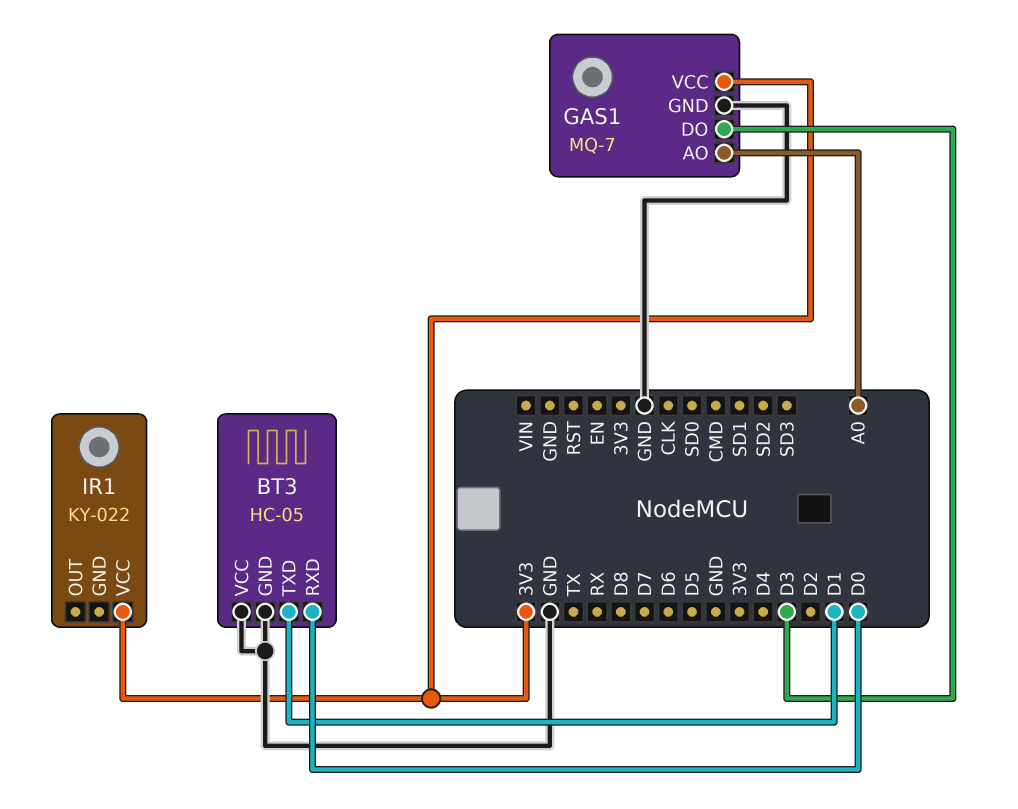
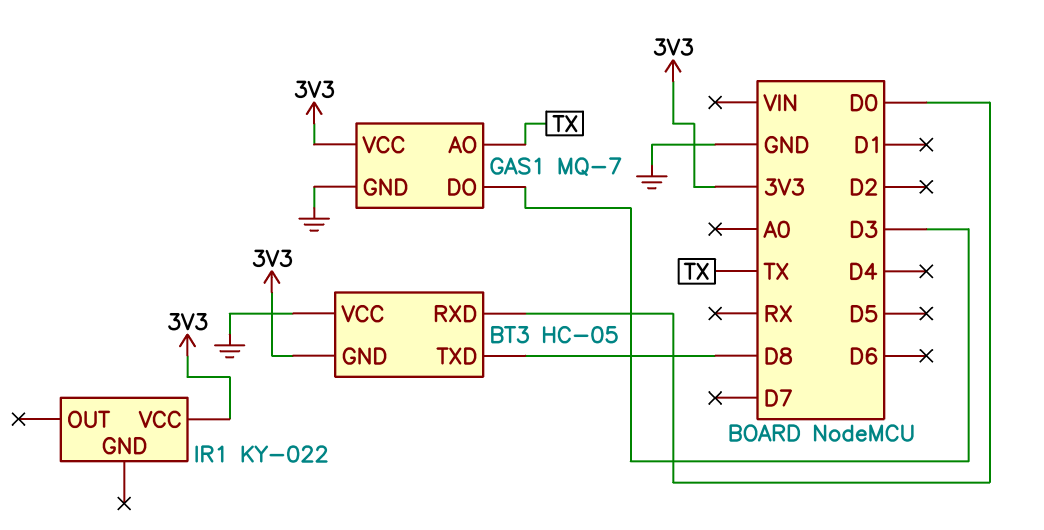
BT3 pin GND: GND -> 3V3
BT3 pin TXD: D1 -> D8
GAS1 pin AO: A0 -> TX

